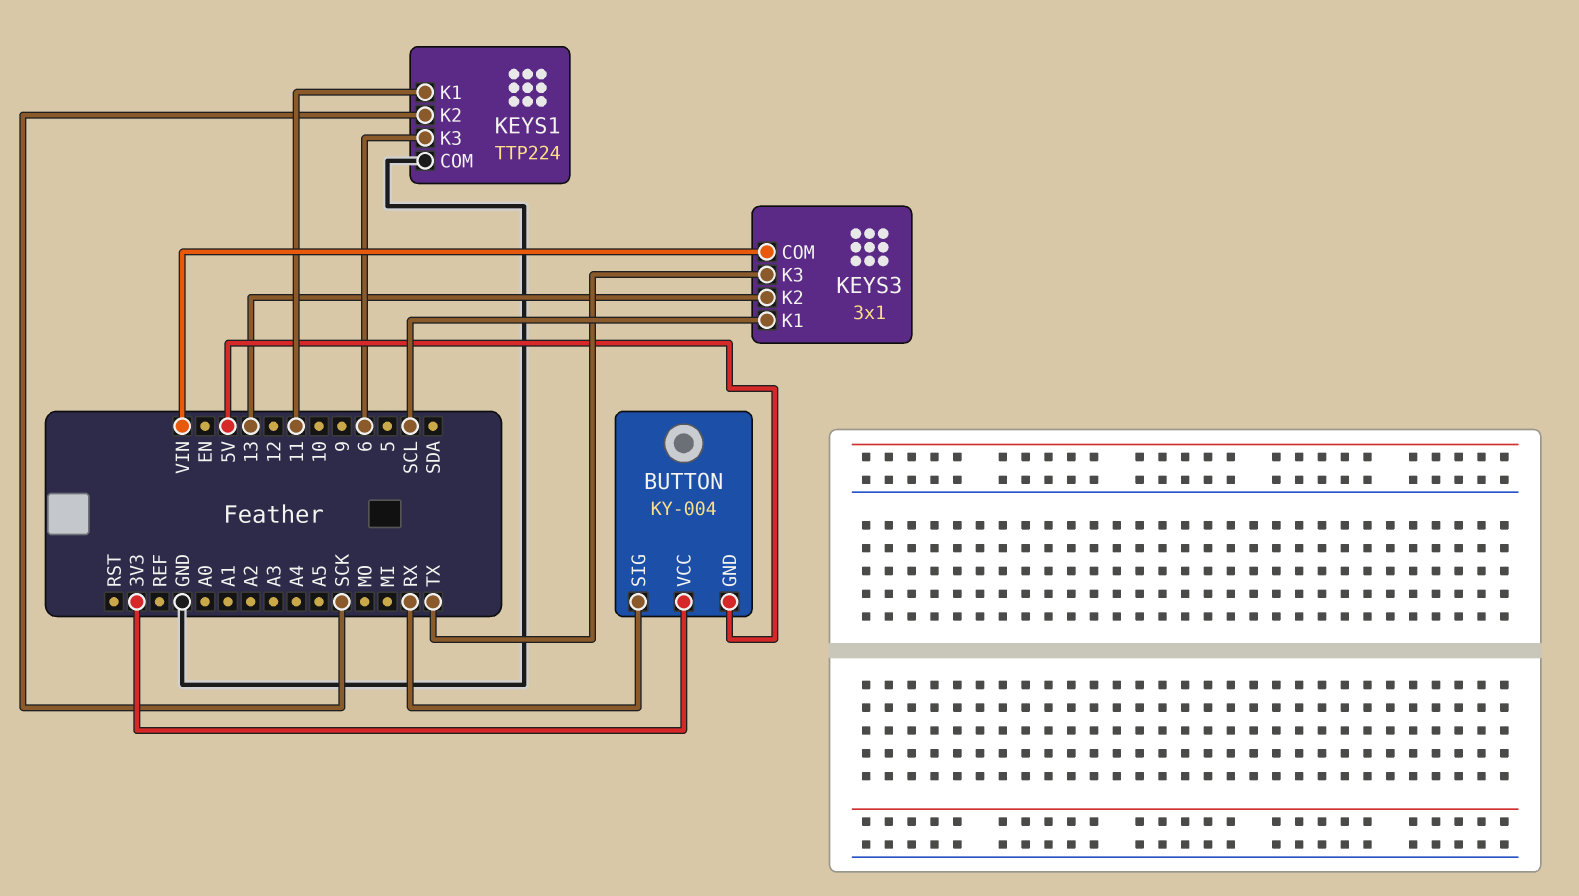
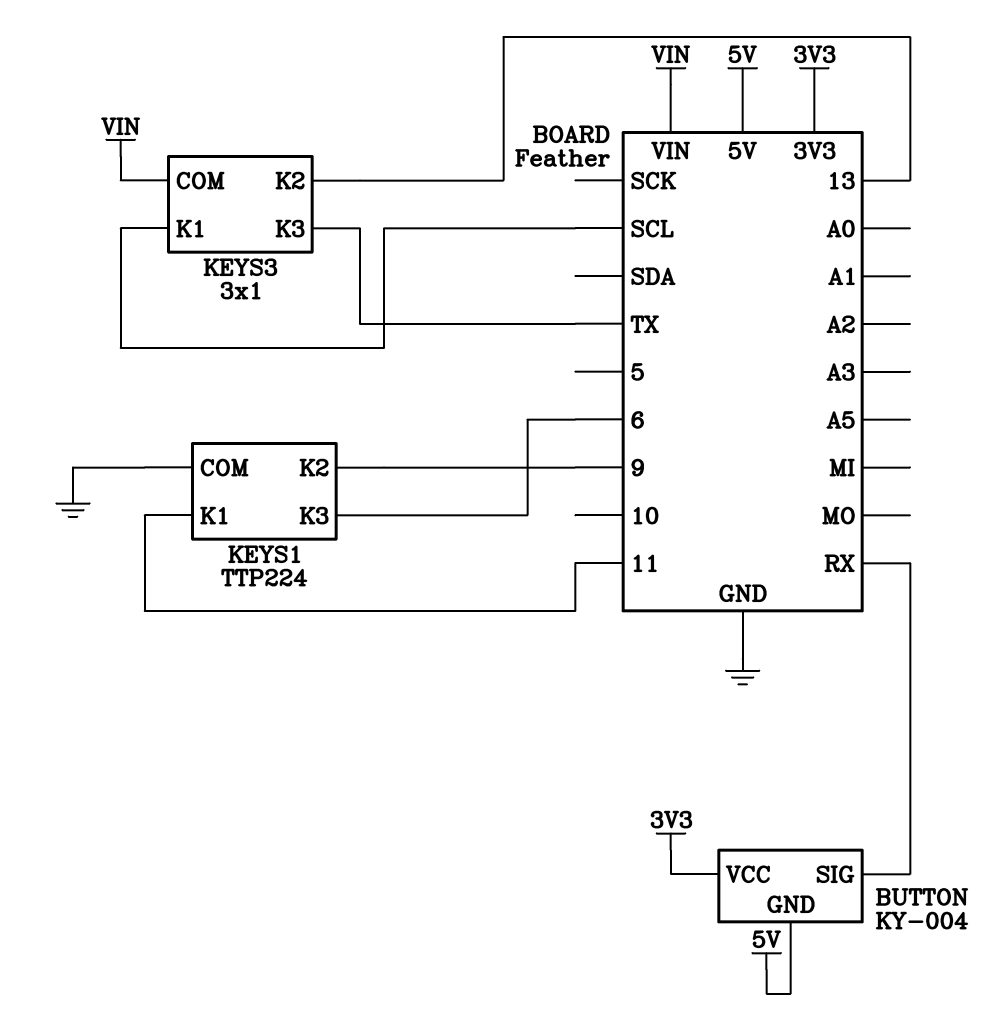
KEYS1 pin K2: SCK -> 9

